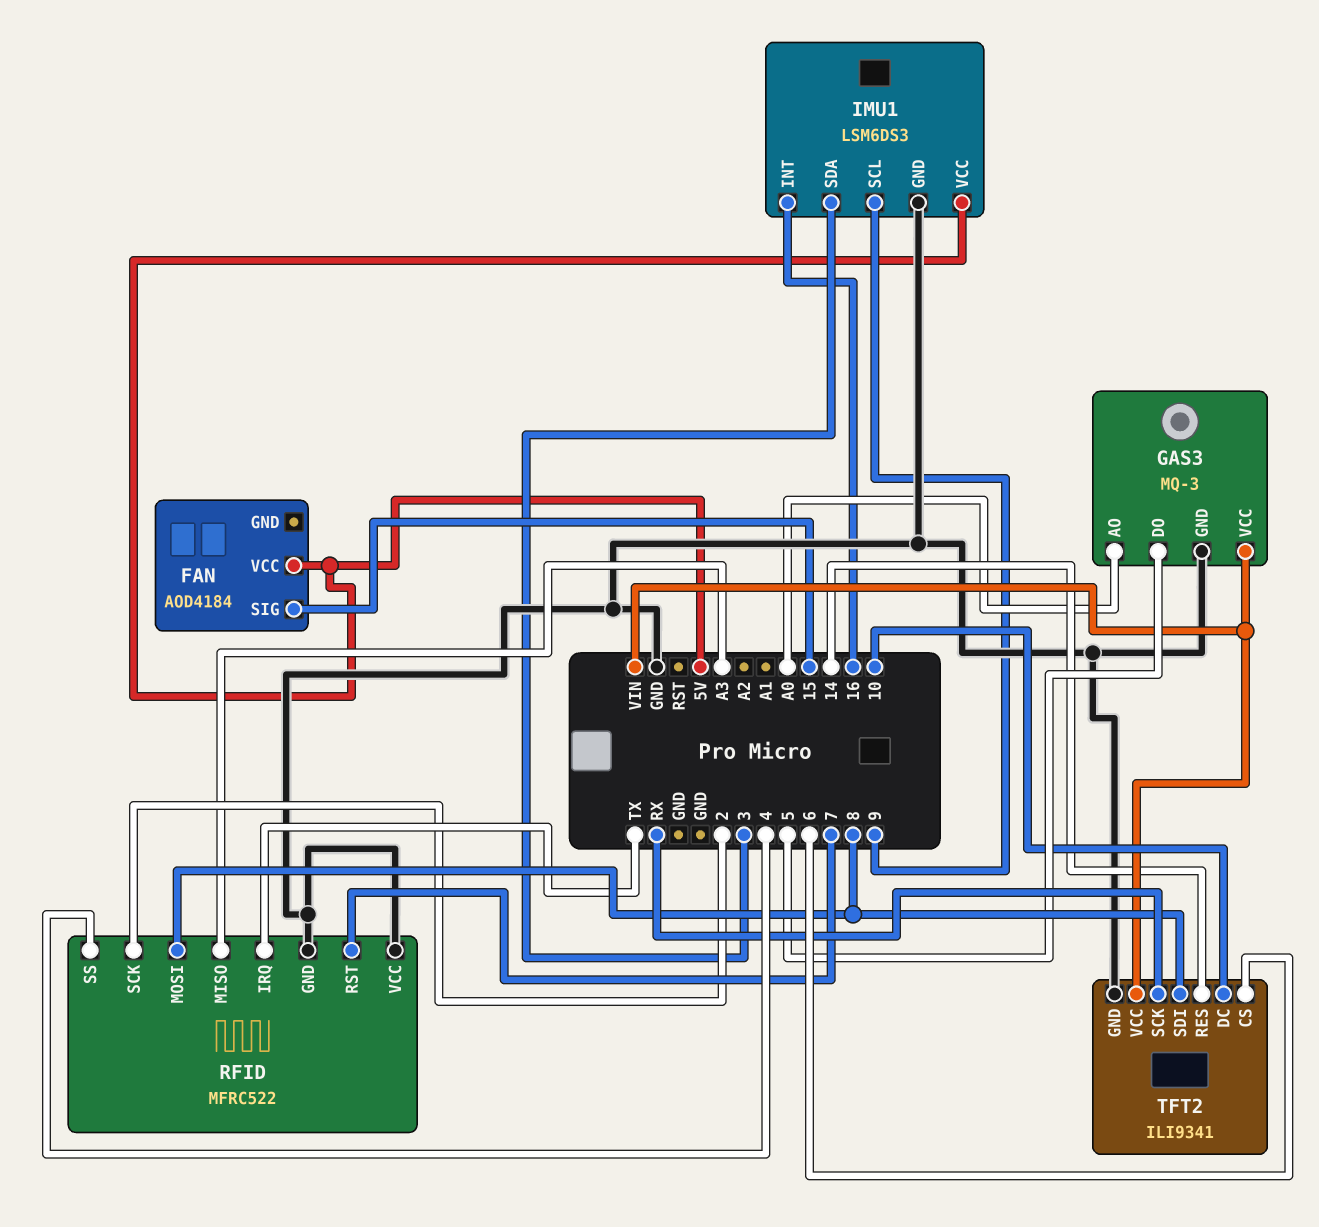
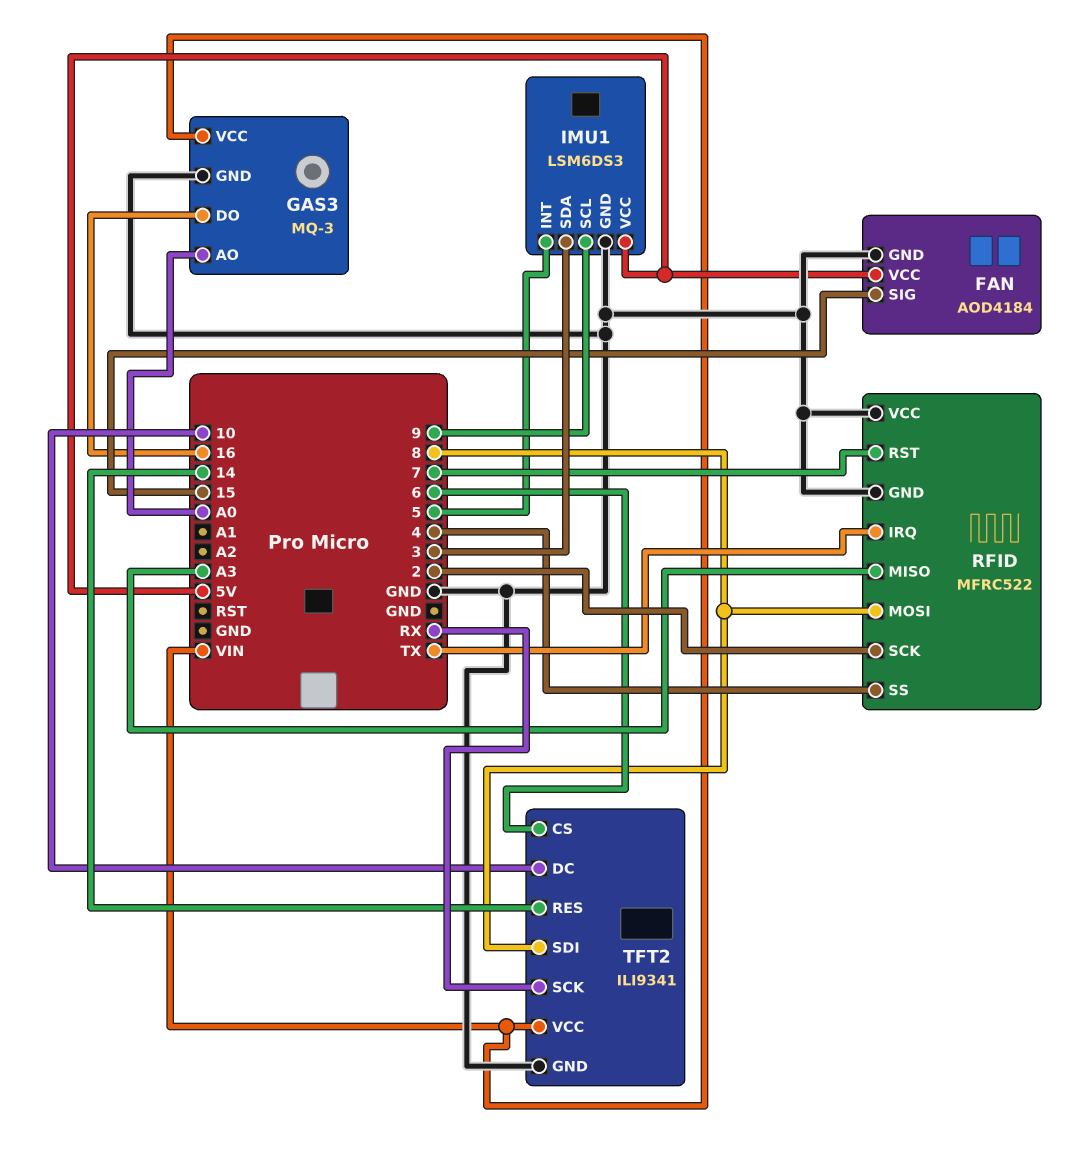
FAN pin GND: none -> GND
GAS3 pin DO: 5 -> 16
IMU1 pin INT: 16 -> 5

